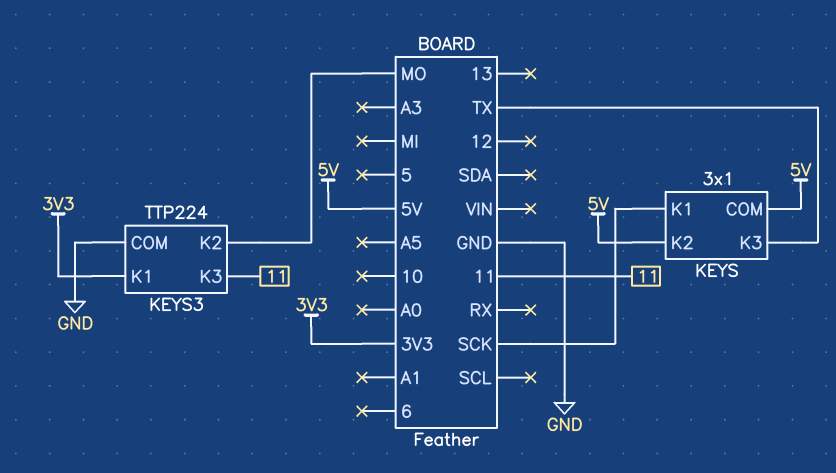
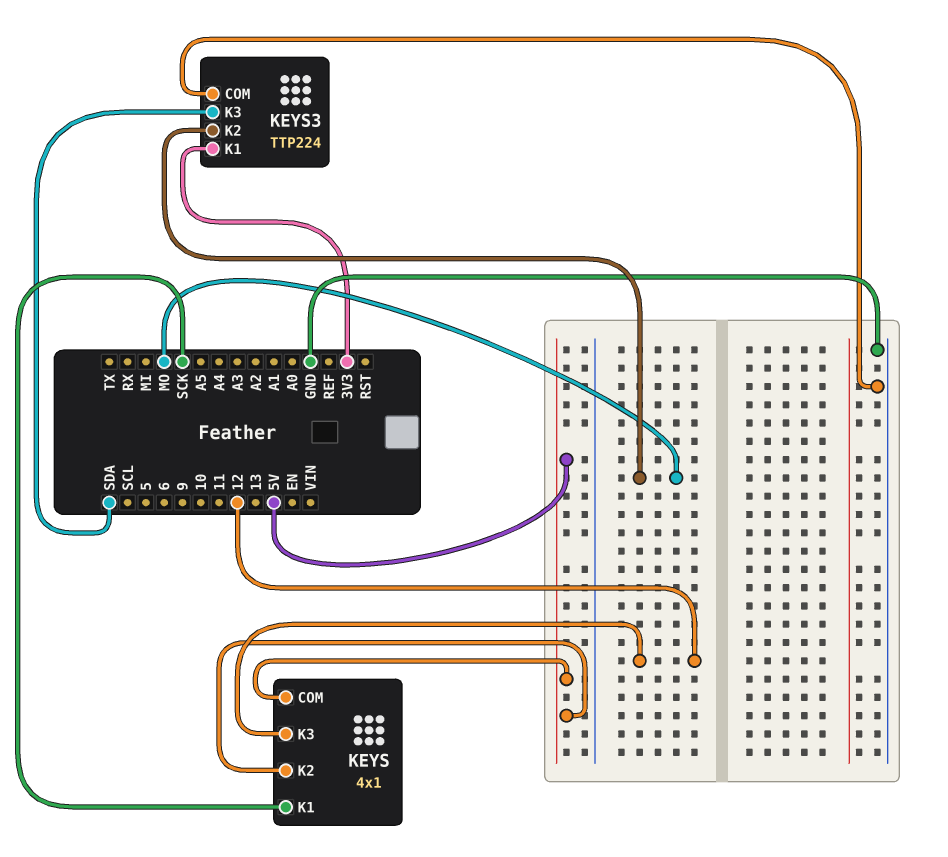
KEYS: 3x1 -> 4x1
KEYS pin K3: TX -> 12
KEYS3 pin K3: 11 -> SDA

